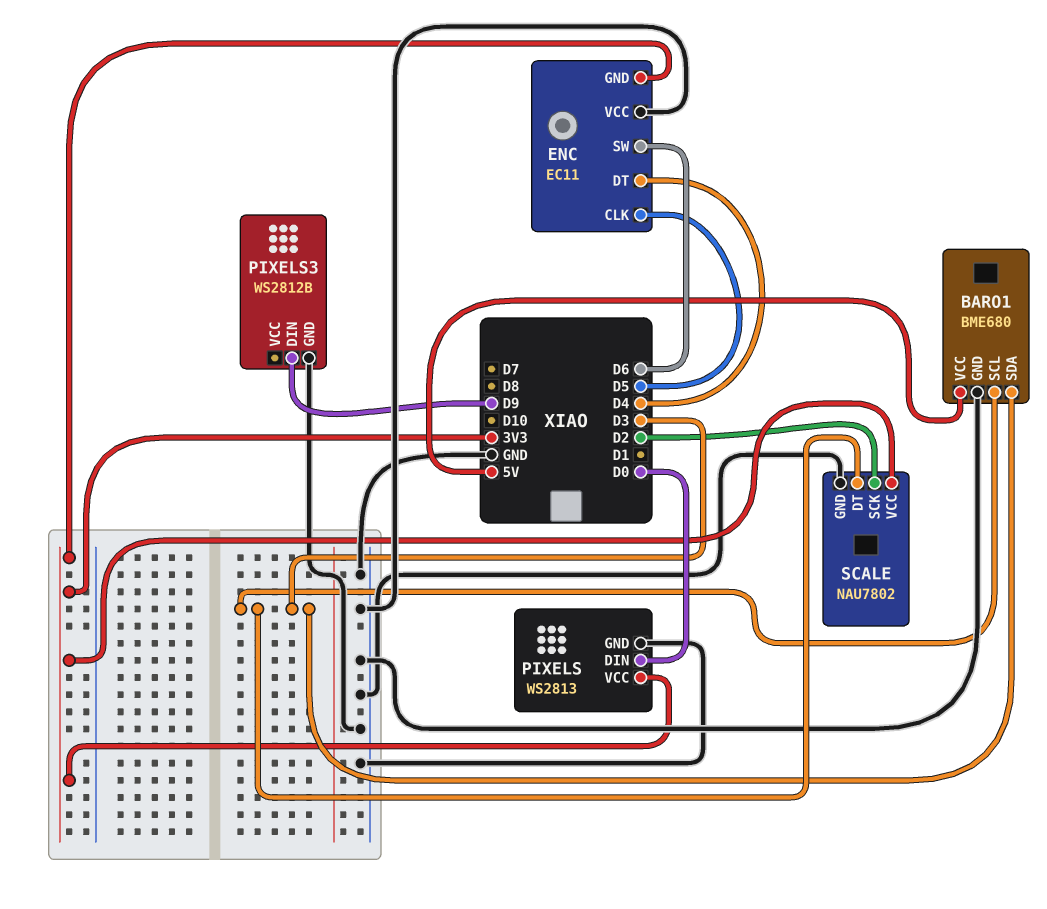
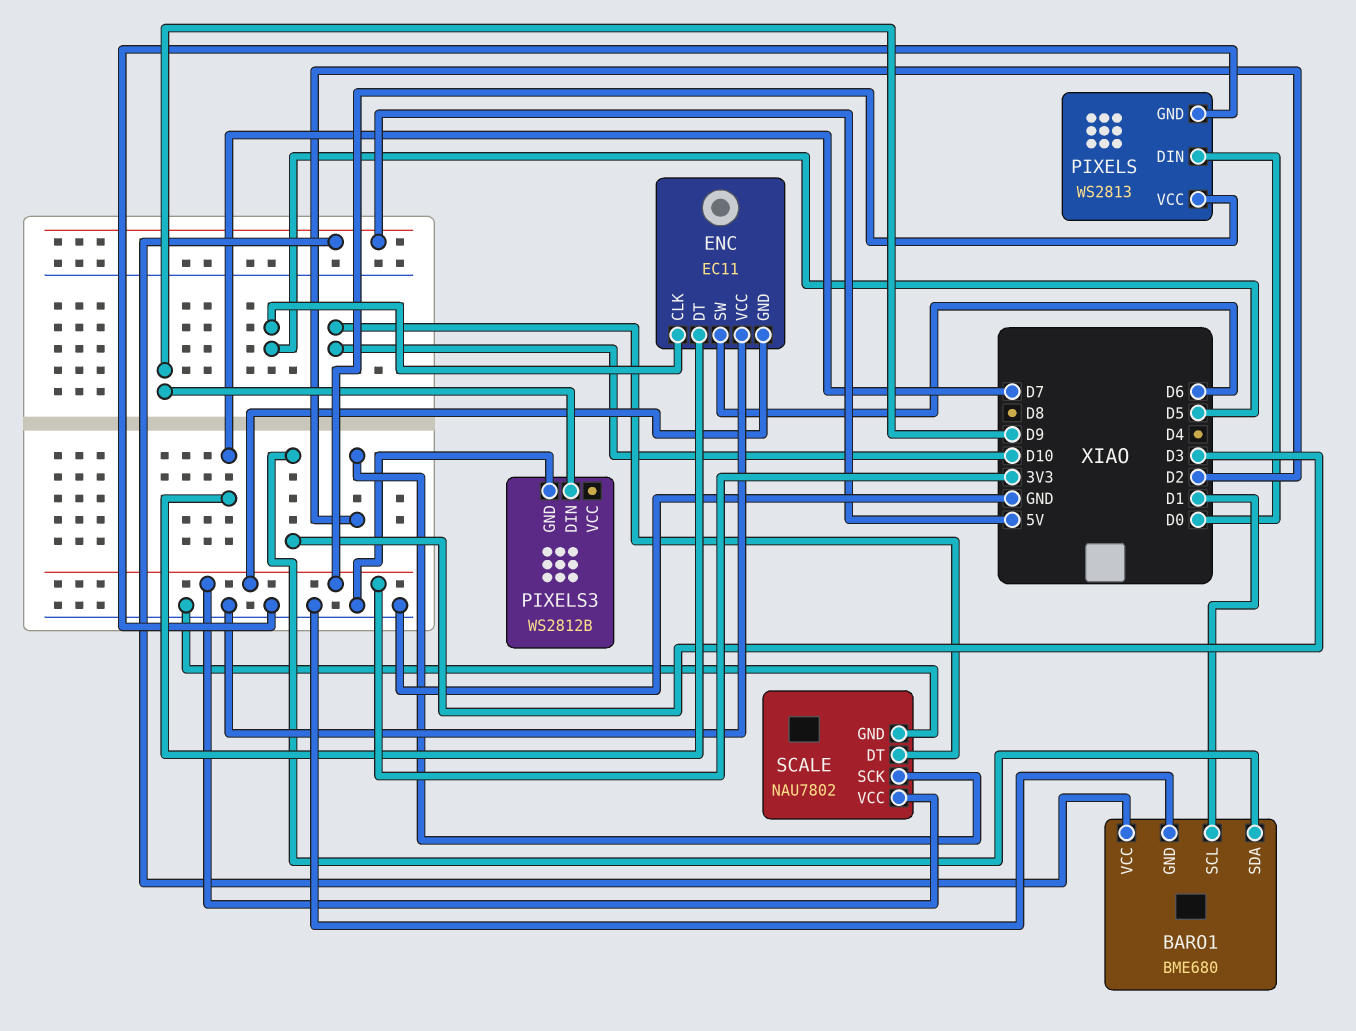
BARO1 pin SCL: D3 -> D1
ENC pin DT: D4 -> D7
SCALE pin DT: D3 -> D10

